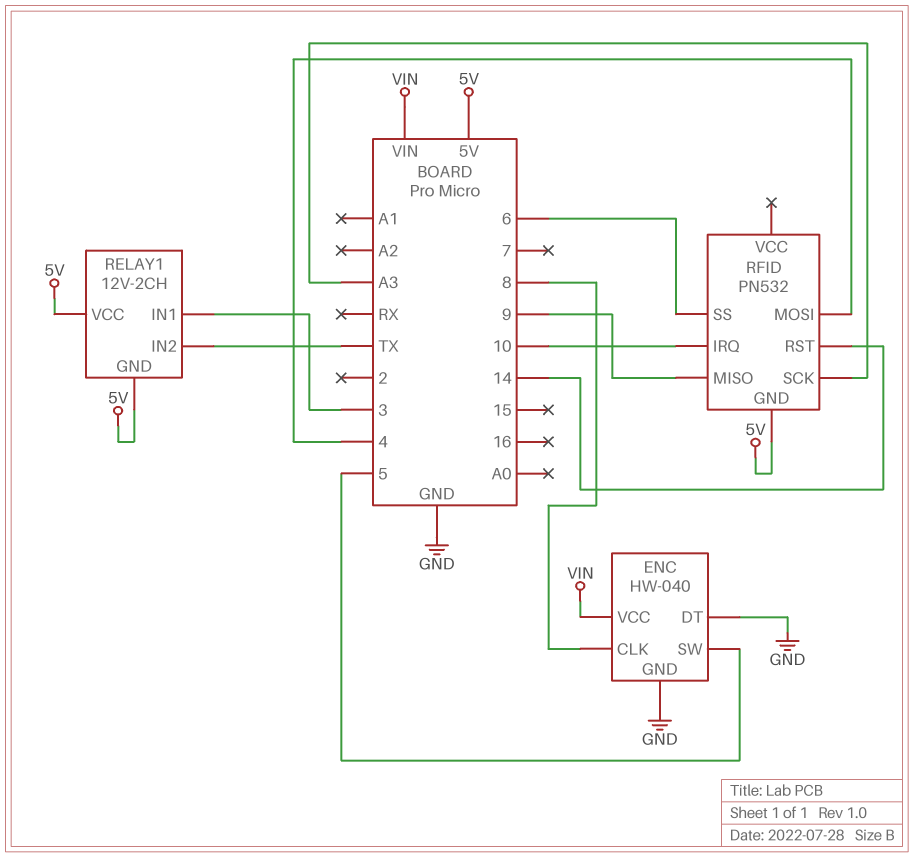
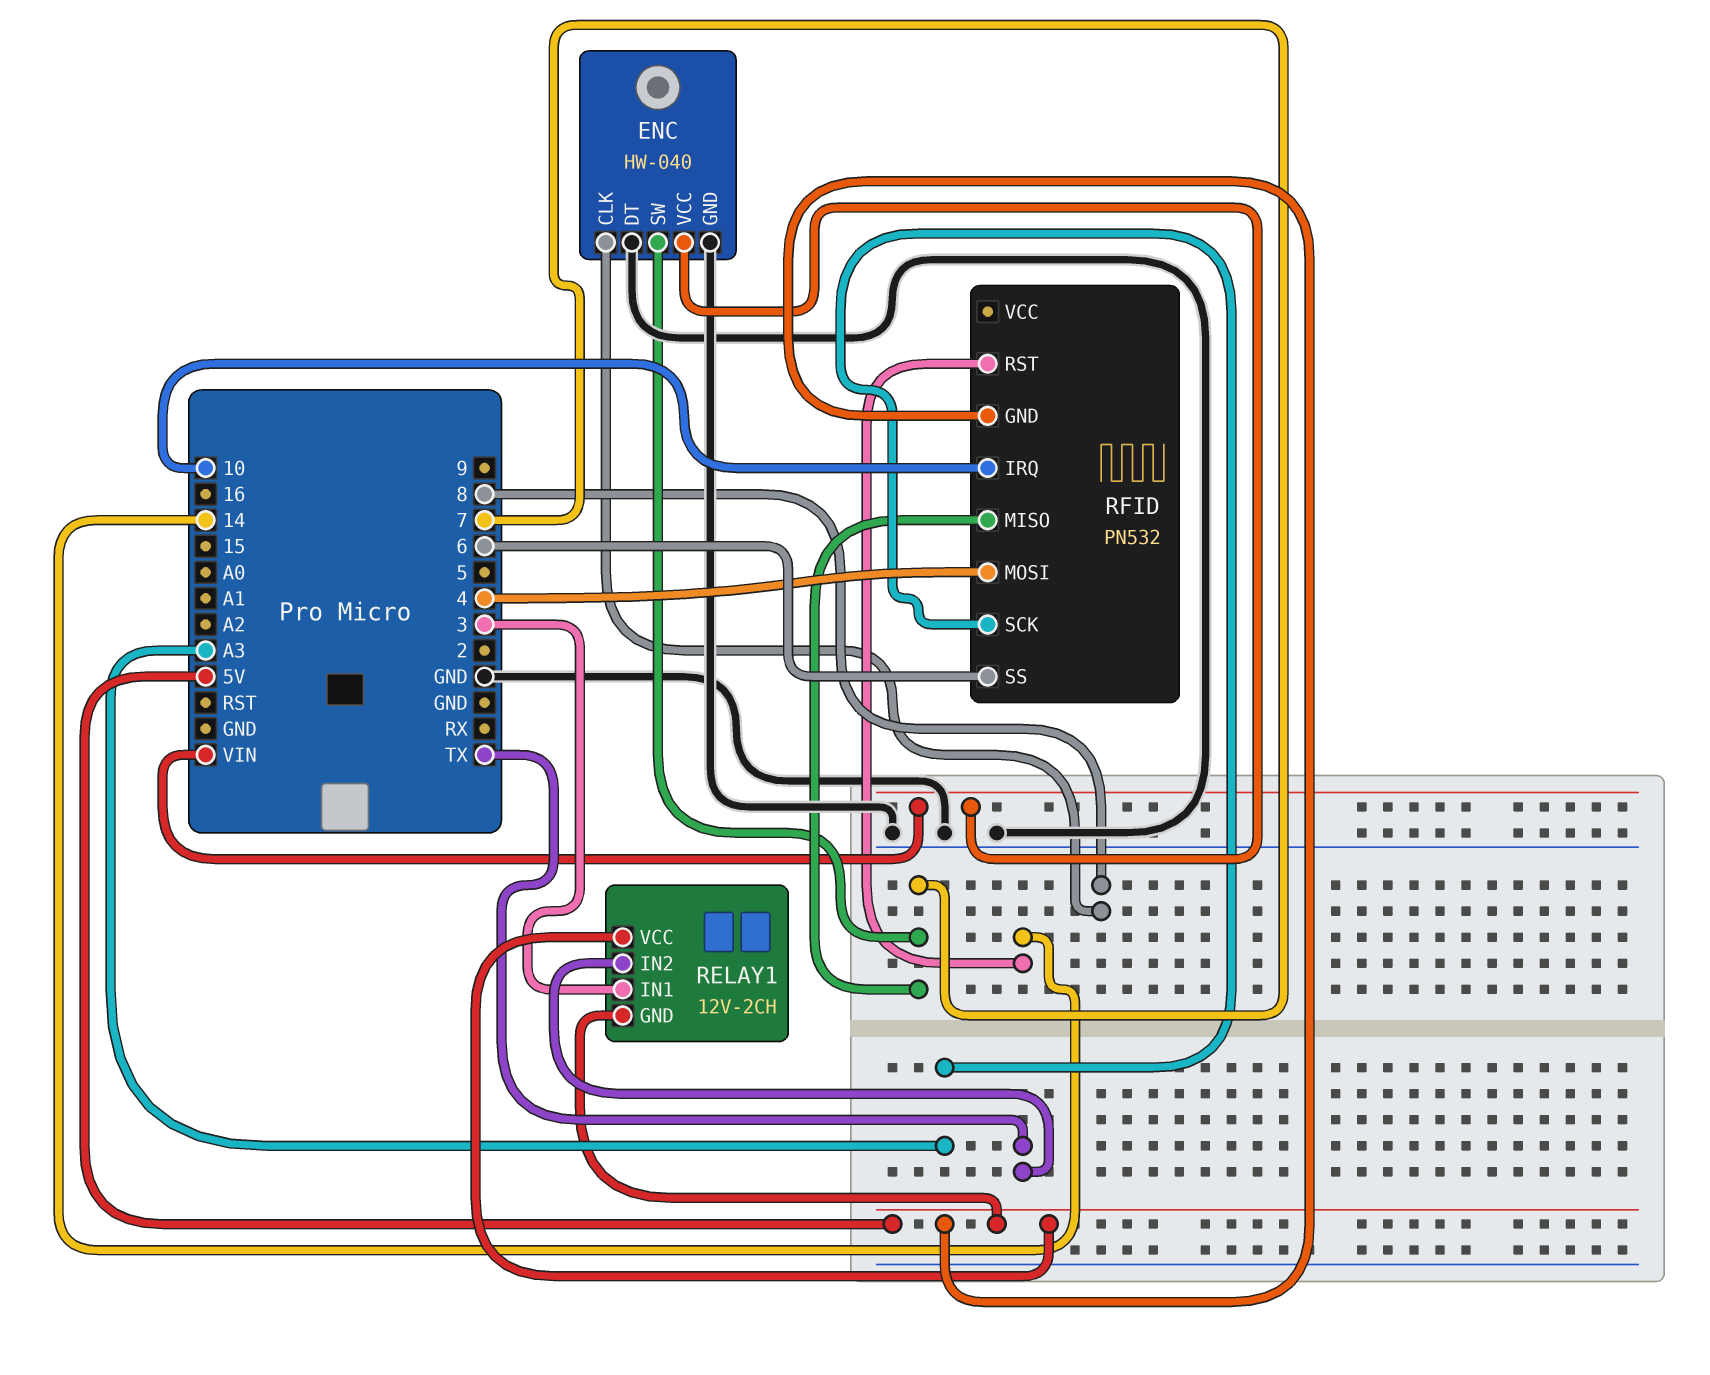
ENC pin SW: 5 -> 7
RFID pin MISO: 9 -> 7

